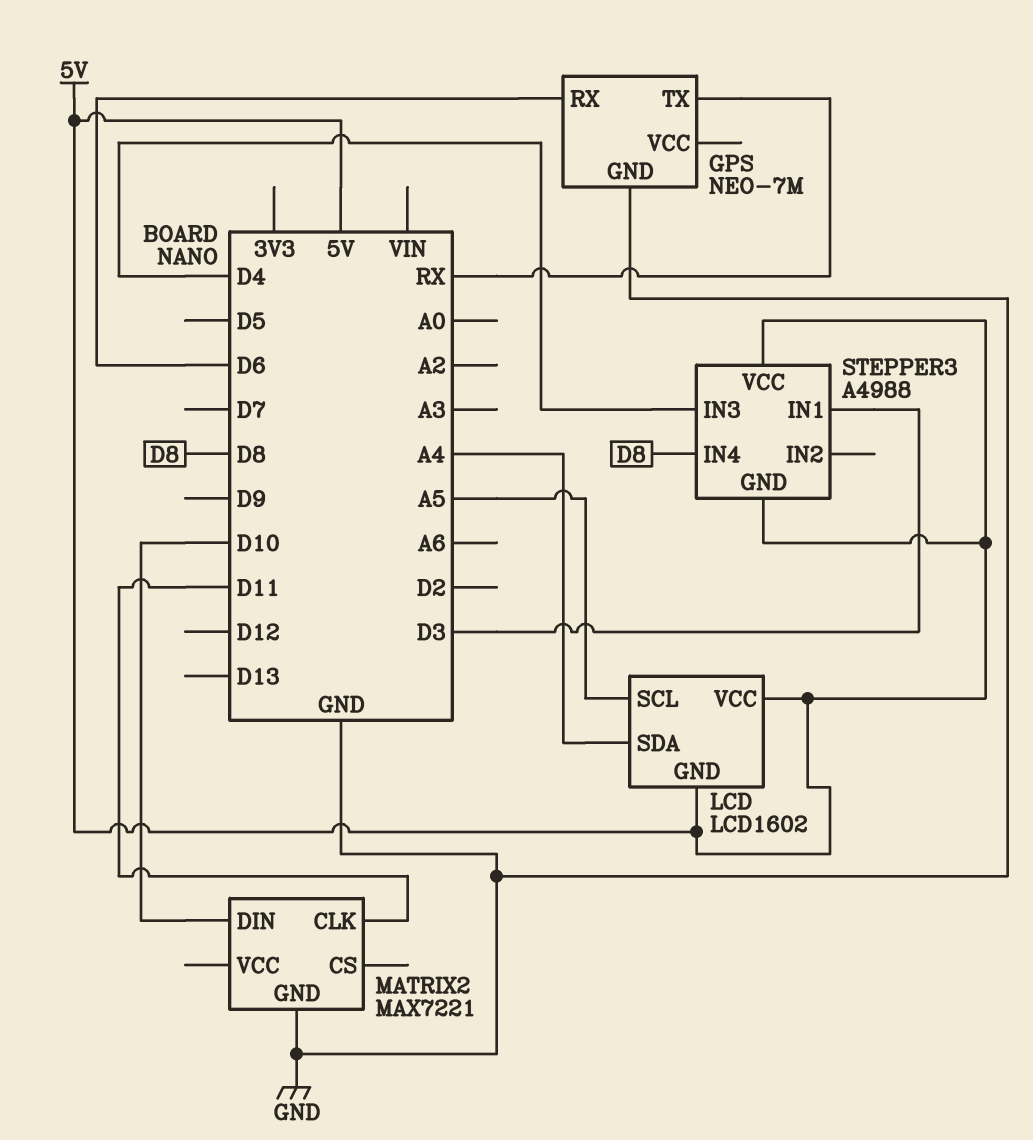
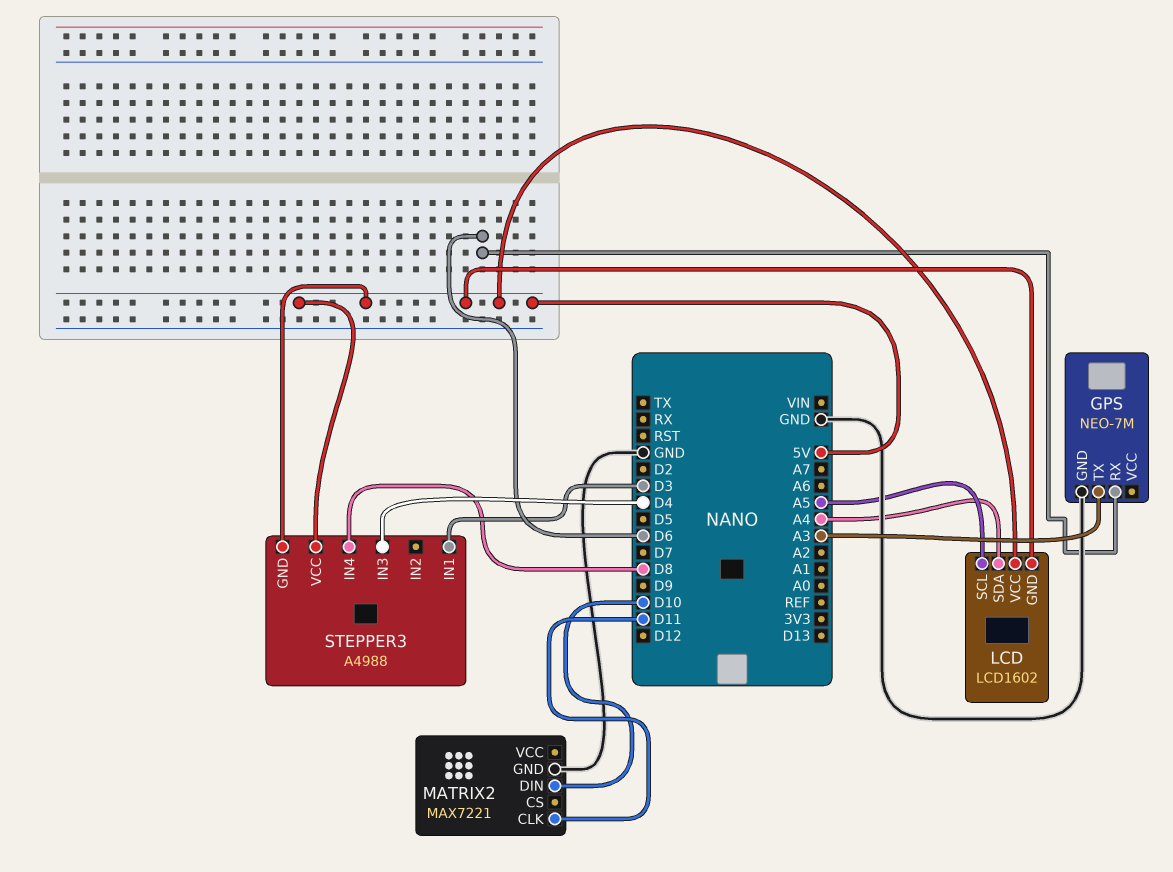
GPS pin TX: RX -> A3

